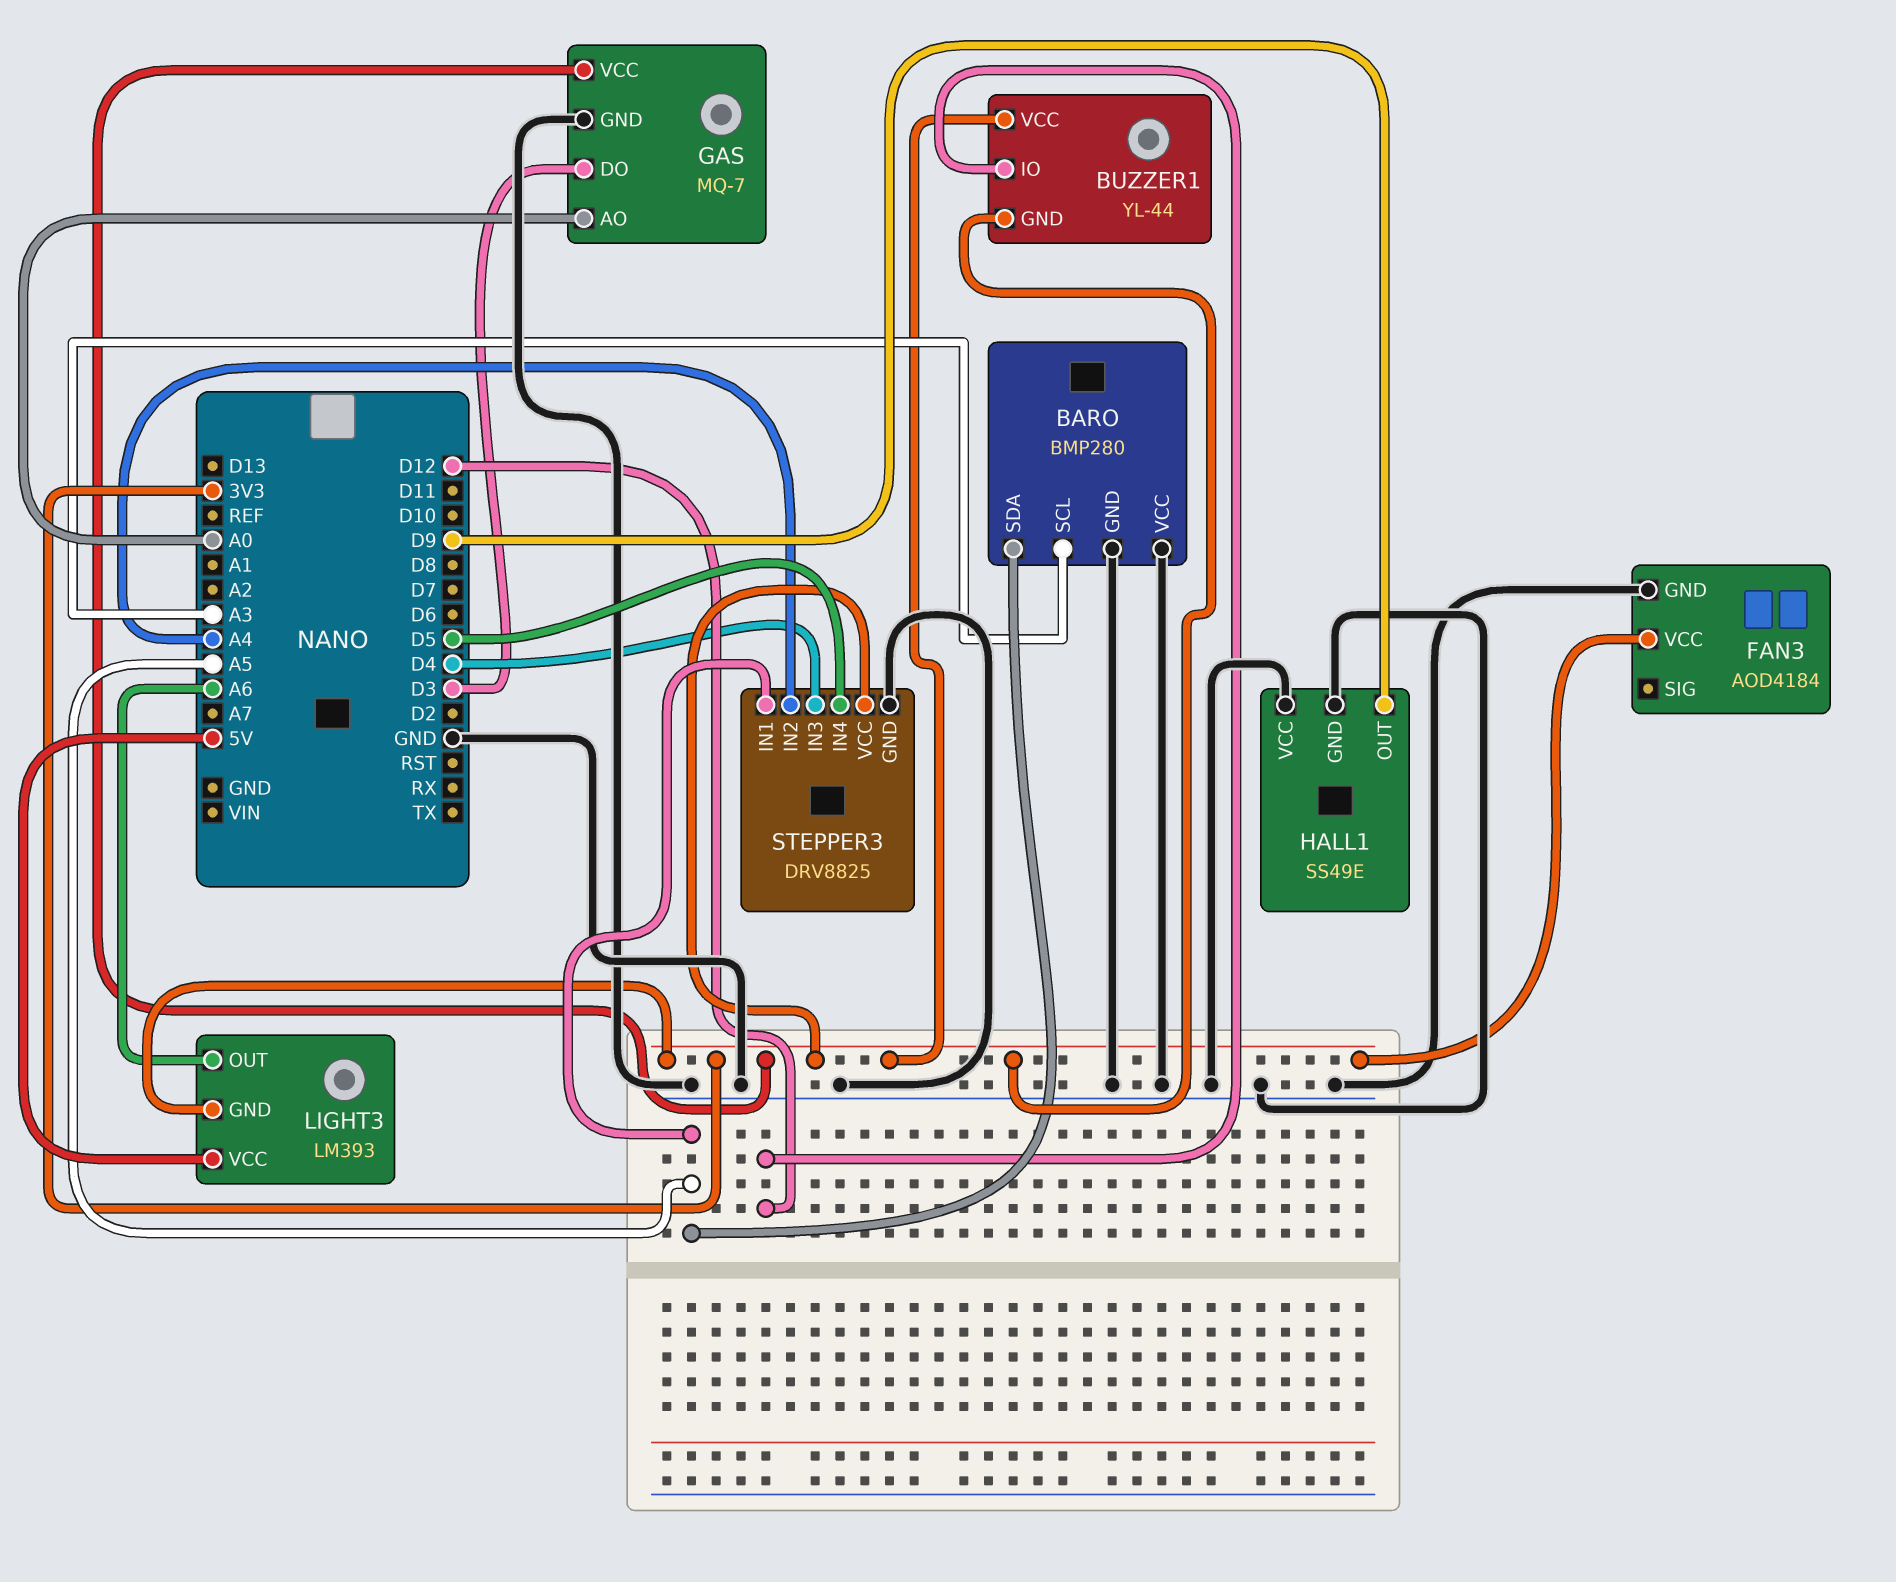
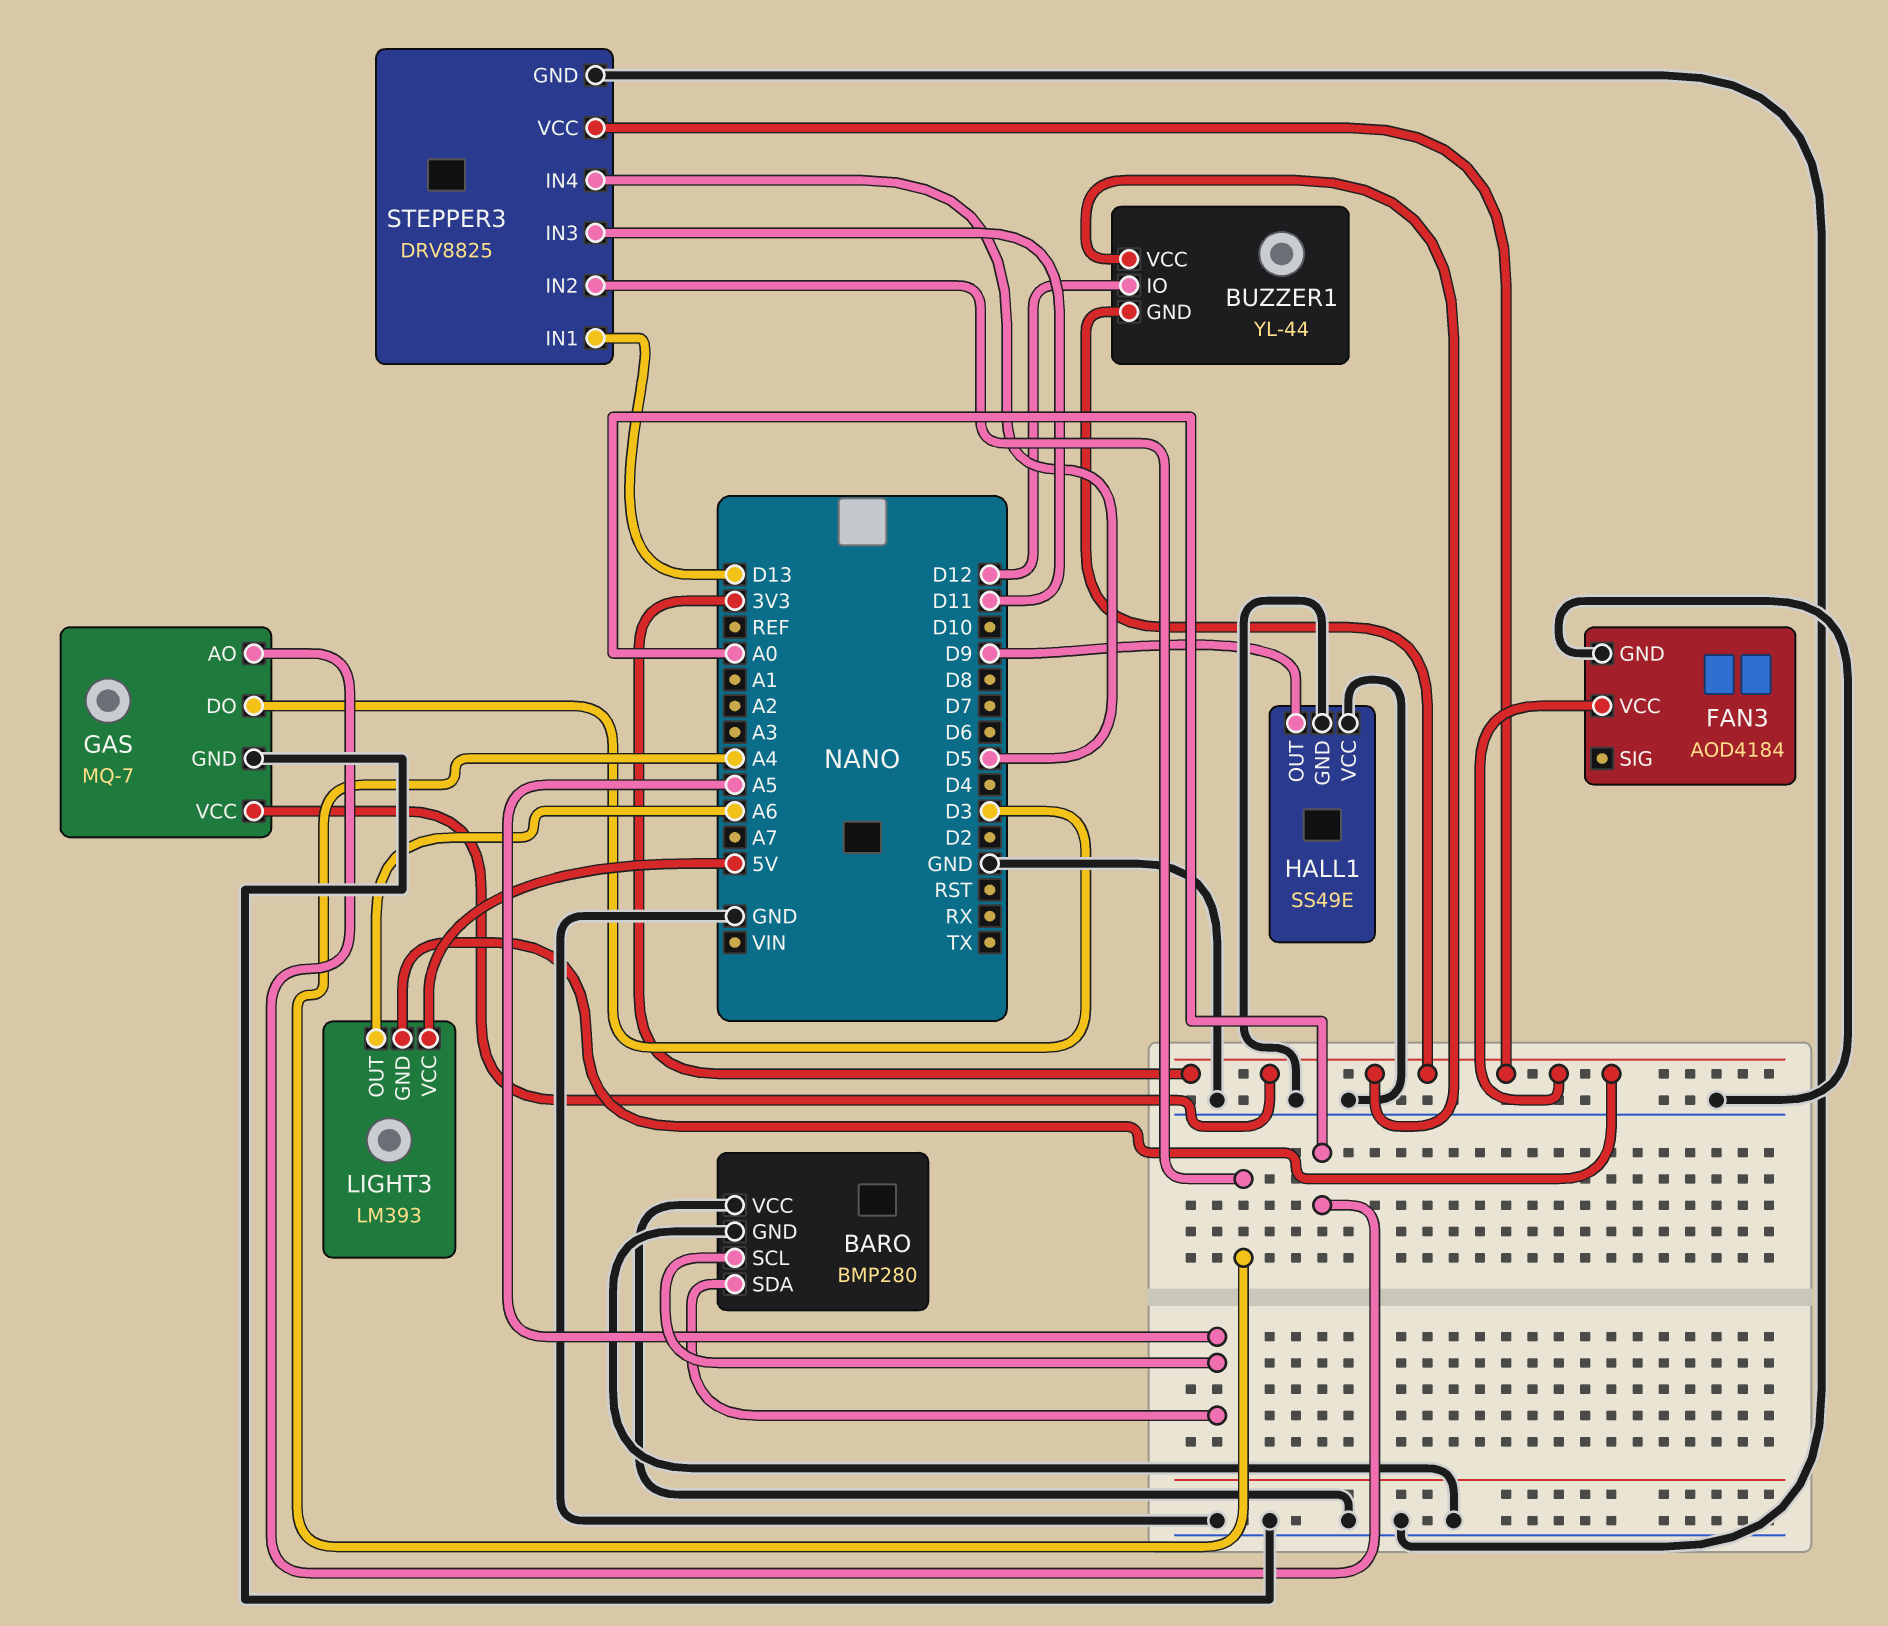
BARO pin SCL: A3 -> A5
STEPPER3 pin IN1: A5 -> D13
STEPPER3 pin IN3: D4 -> D11

